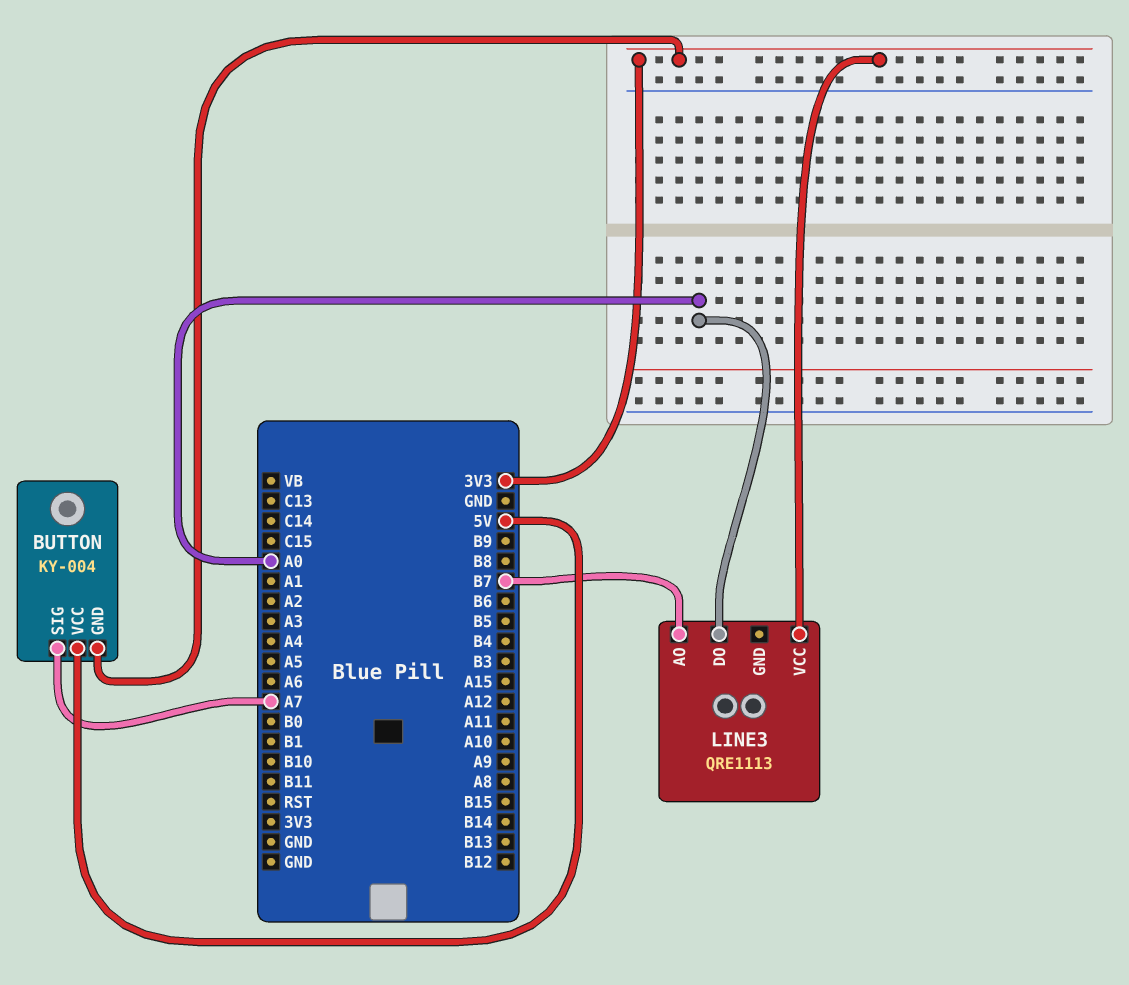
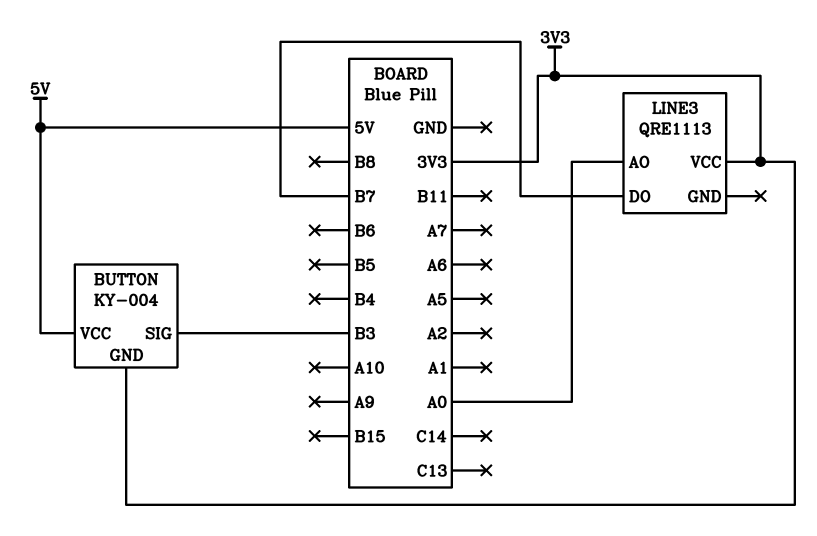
BUTTON pin SIG: A7 -> B3
LINE3 pin AO: B7 -> A0
LINE3 pin DO: A0 -> B7

